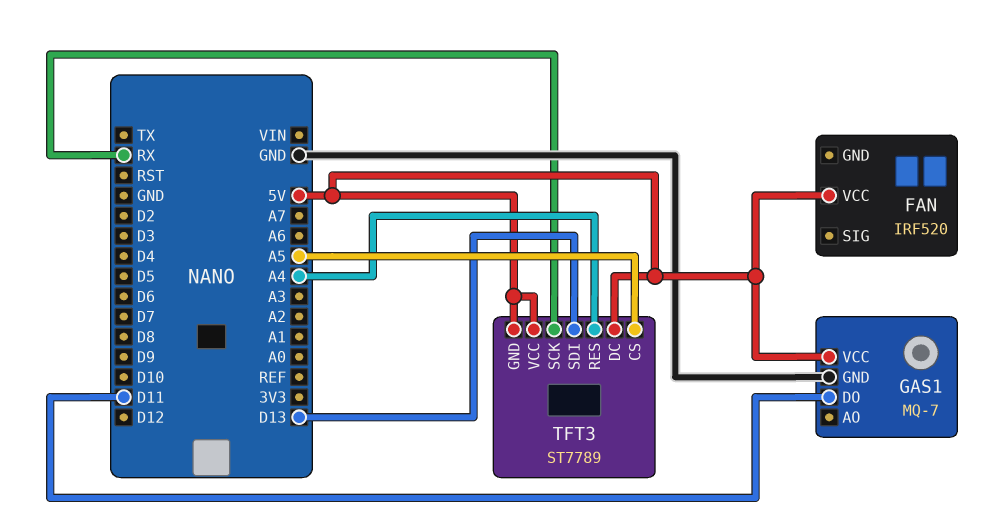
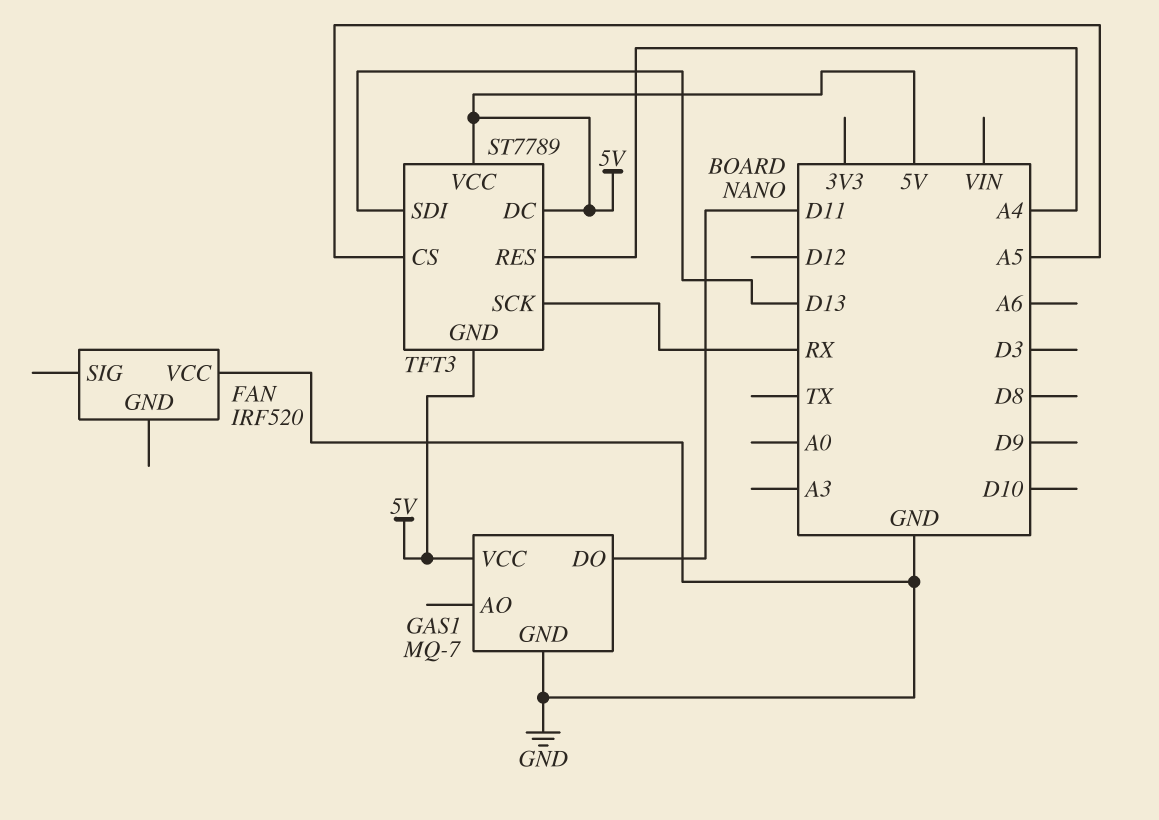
FAN pin VCC: 5V -> GND

